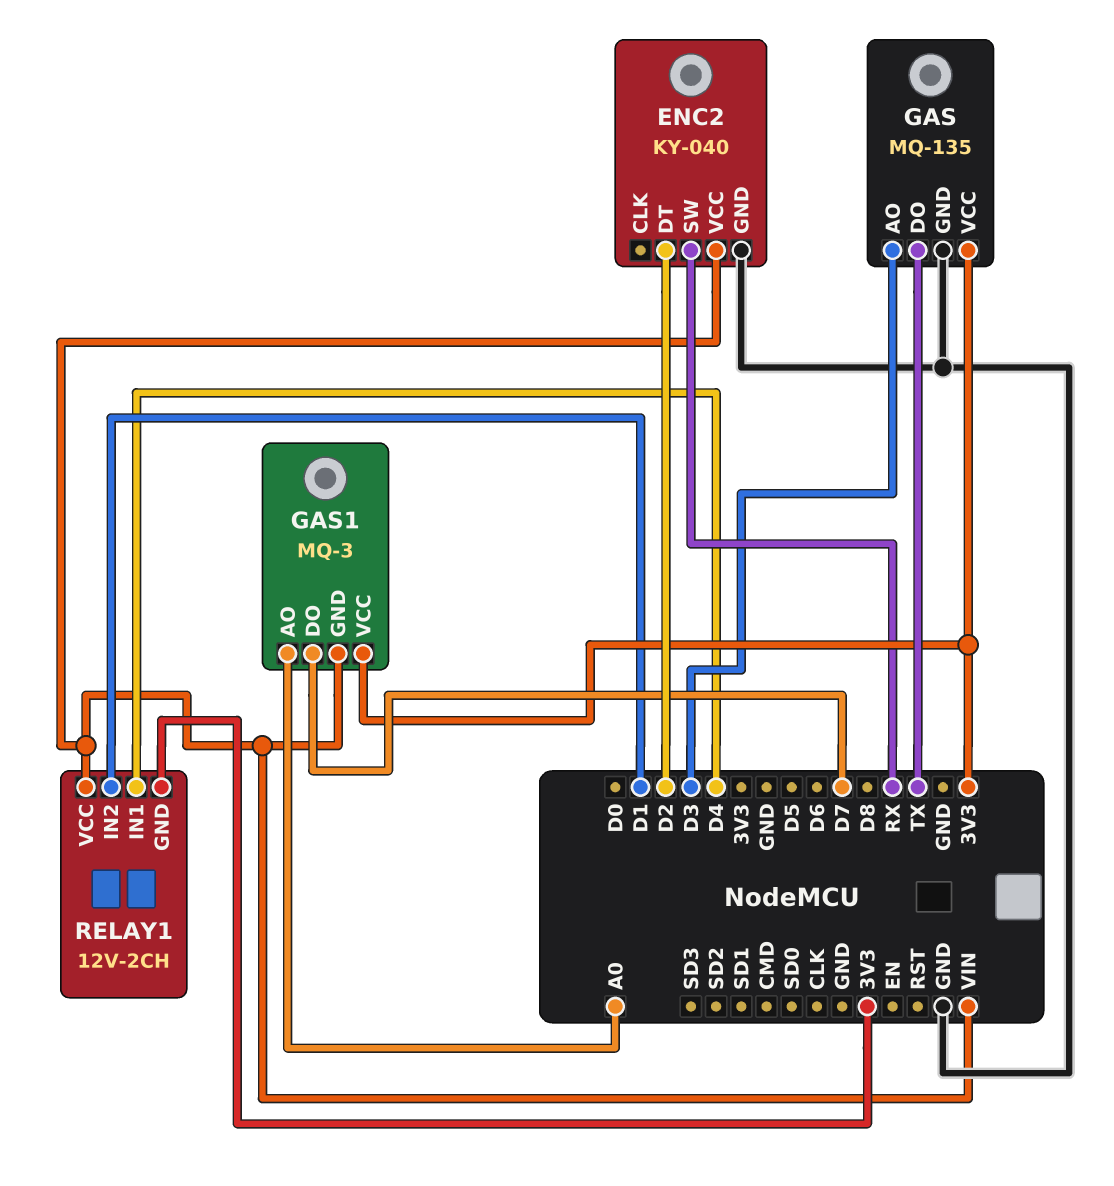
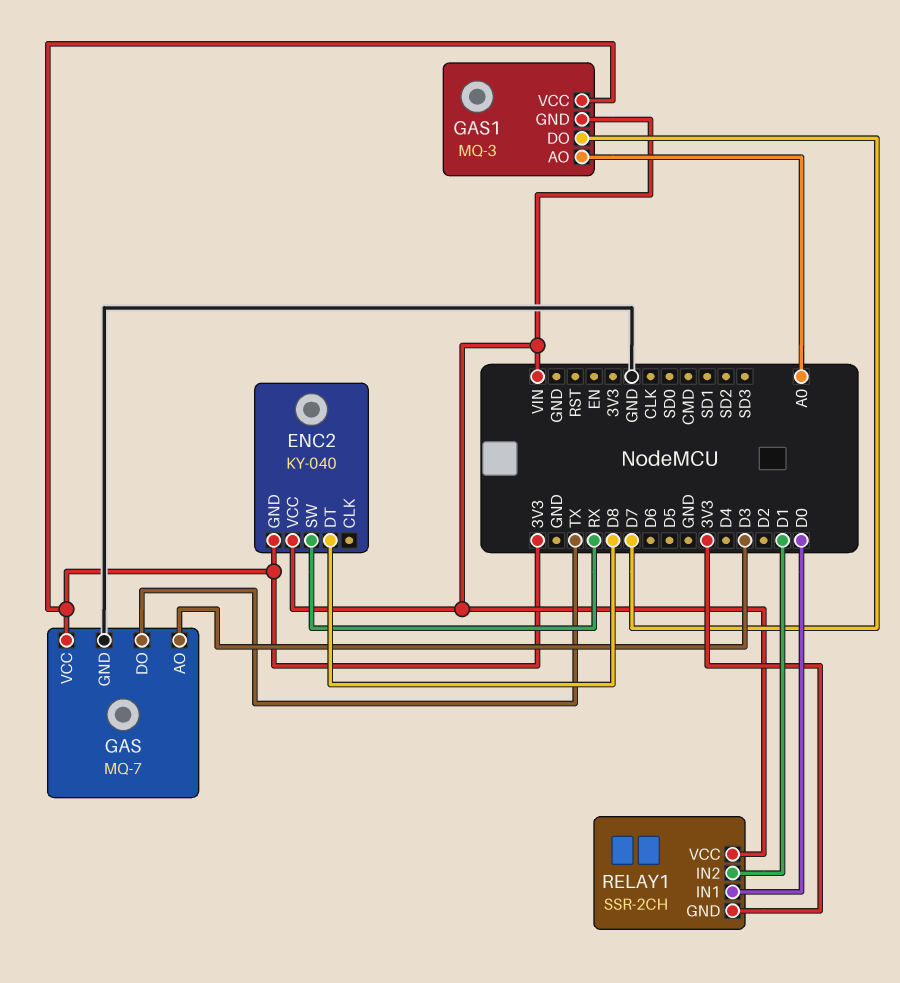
ENC2 pin DT: D2 -> D8
ENC2 pin GND: GND -> 3V3
GAS: MQ-135 -> MQ-7
RELAY1: 12V-2CH -> SSR-2CH
RELAY1 pin IN1: D4 -> D0

